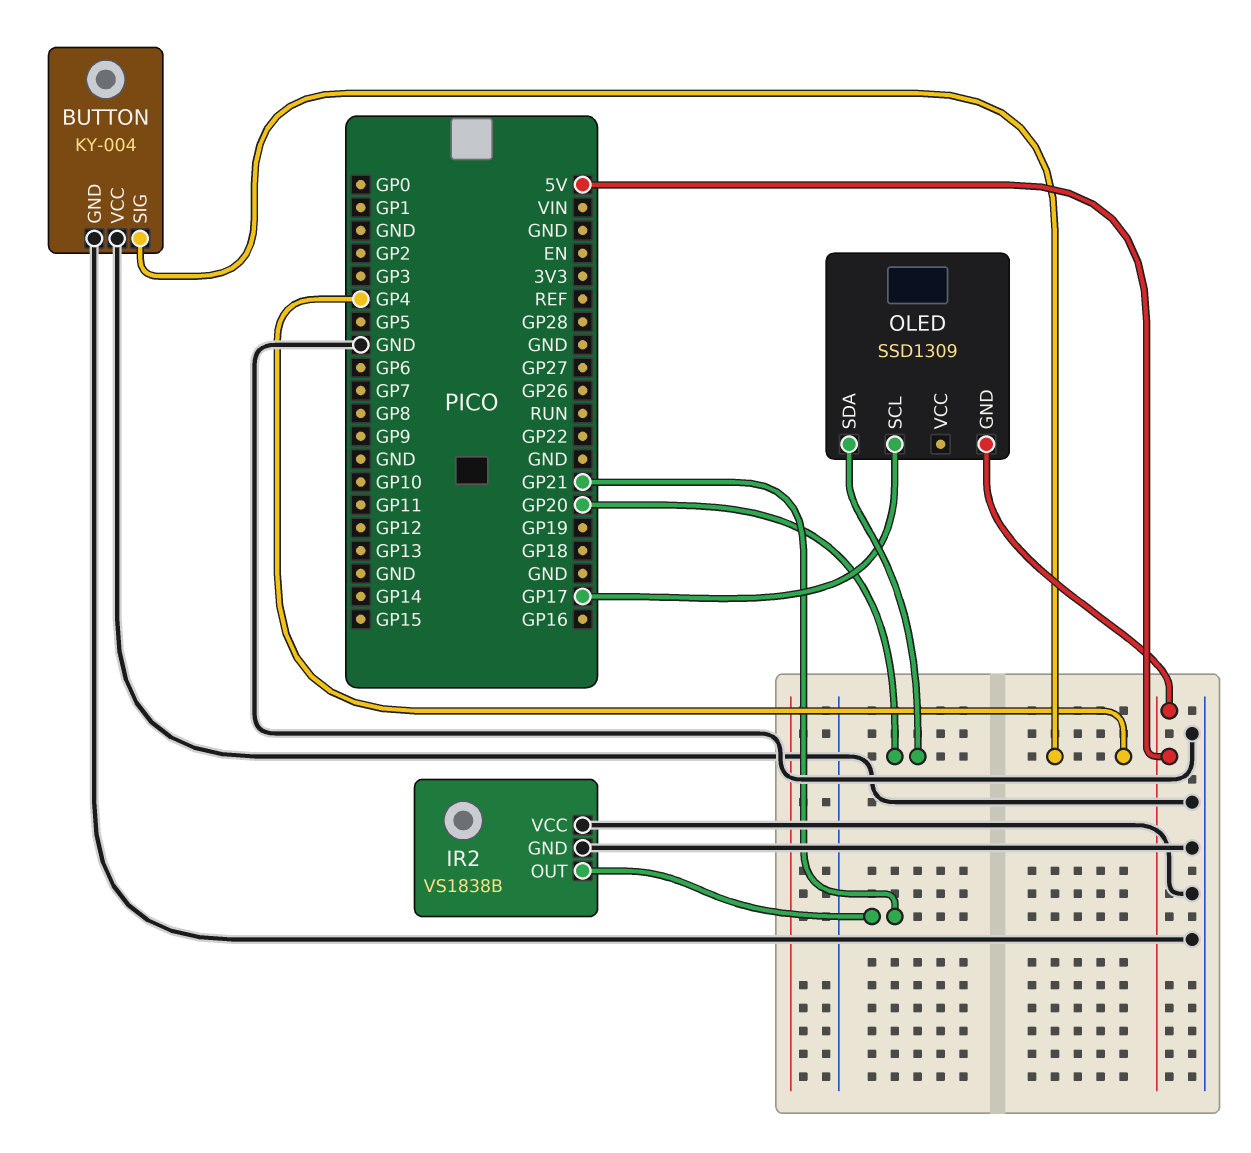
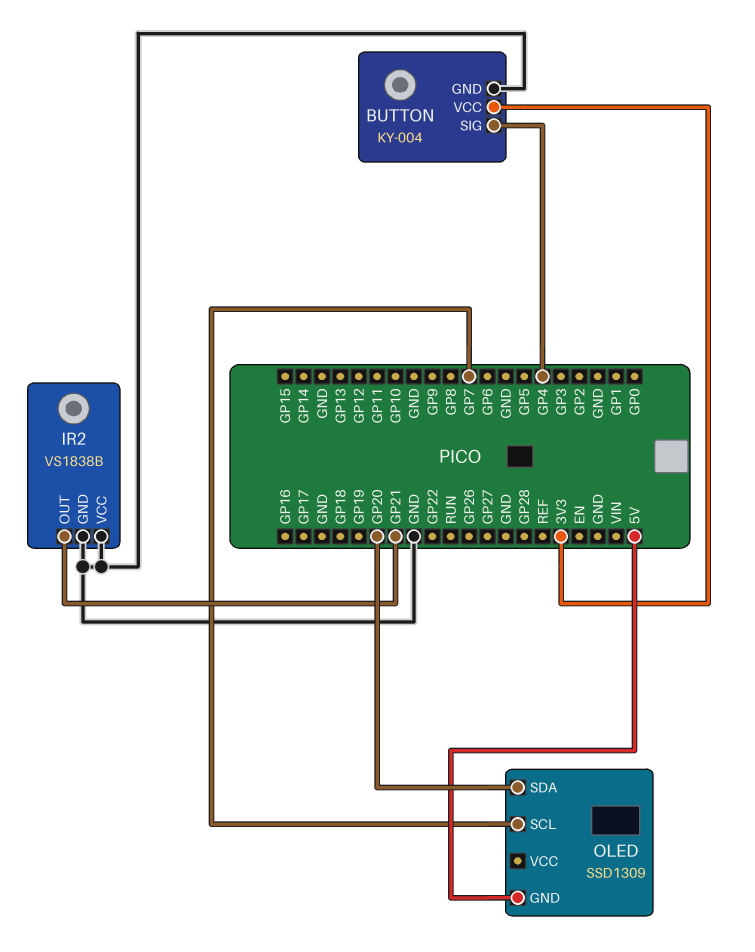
BUTTON pin VCC: GND -> 3V3
OLED pin SCL: GP17 -> GP7

